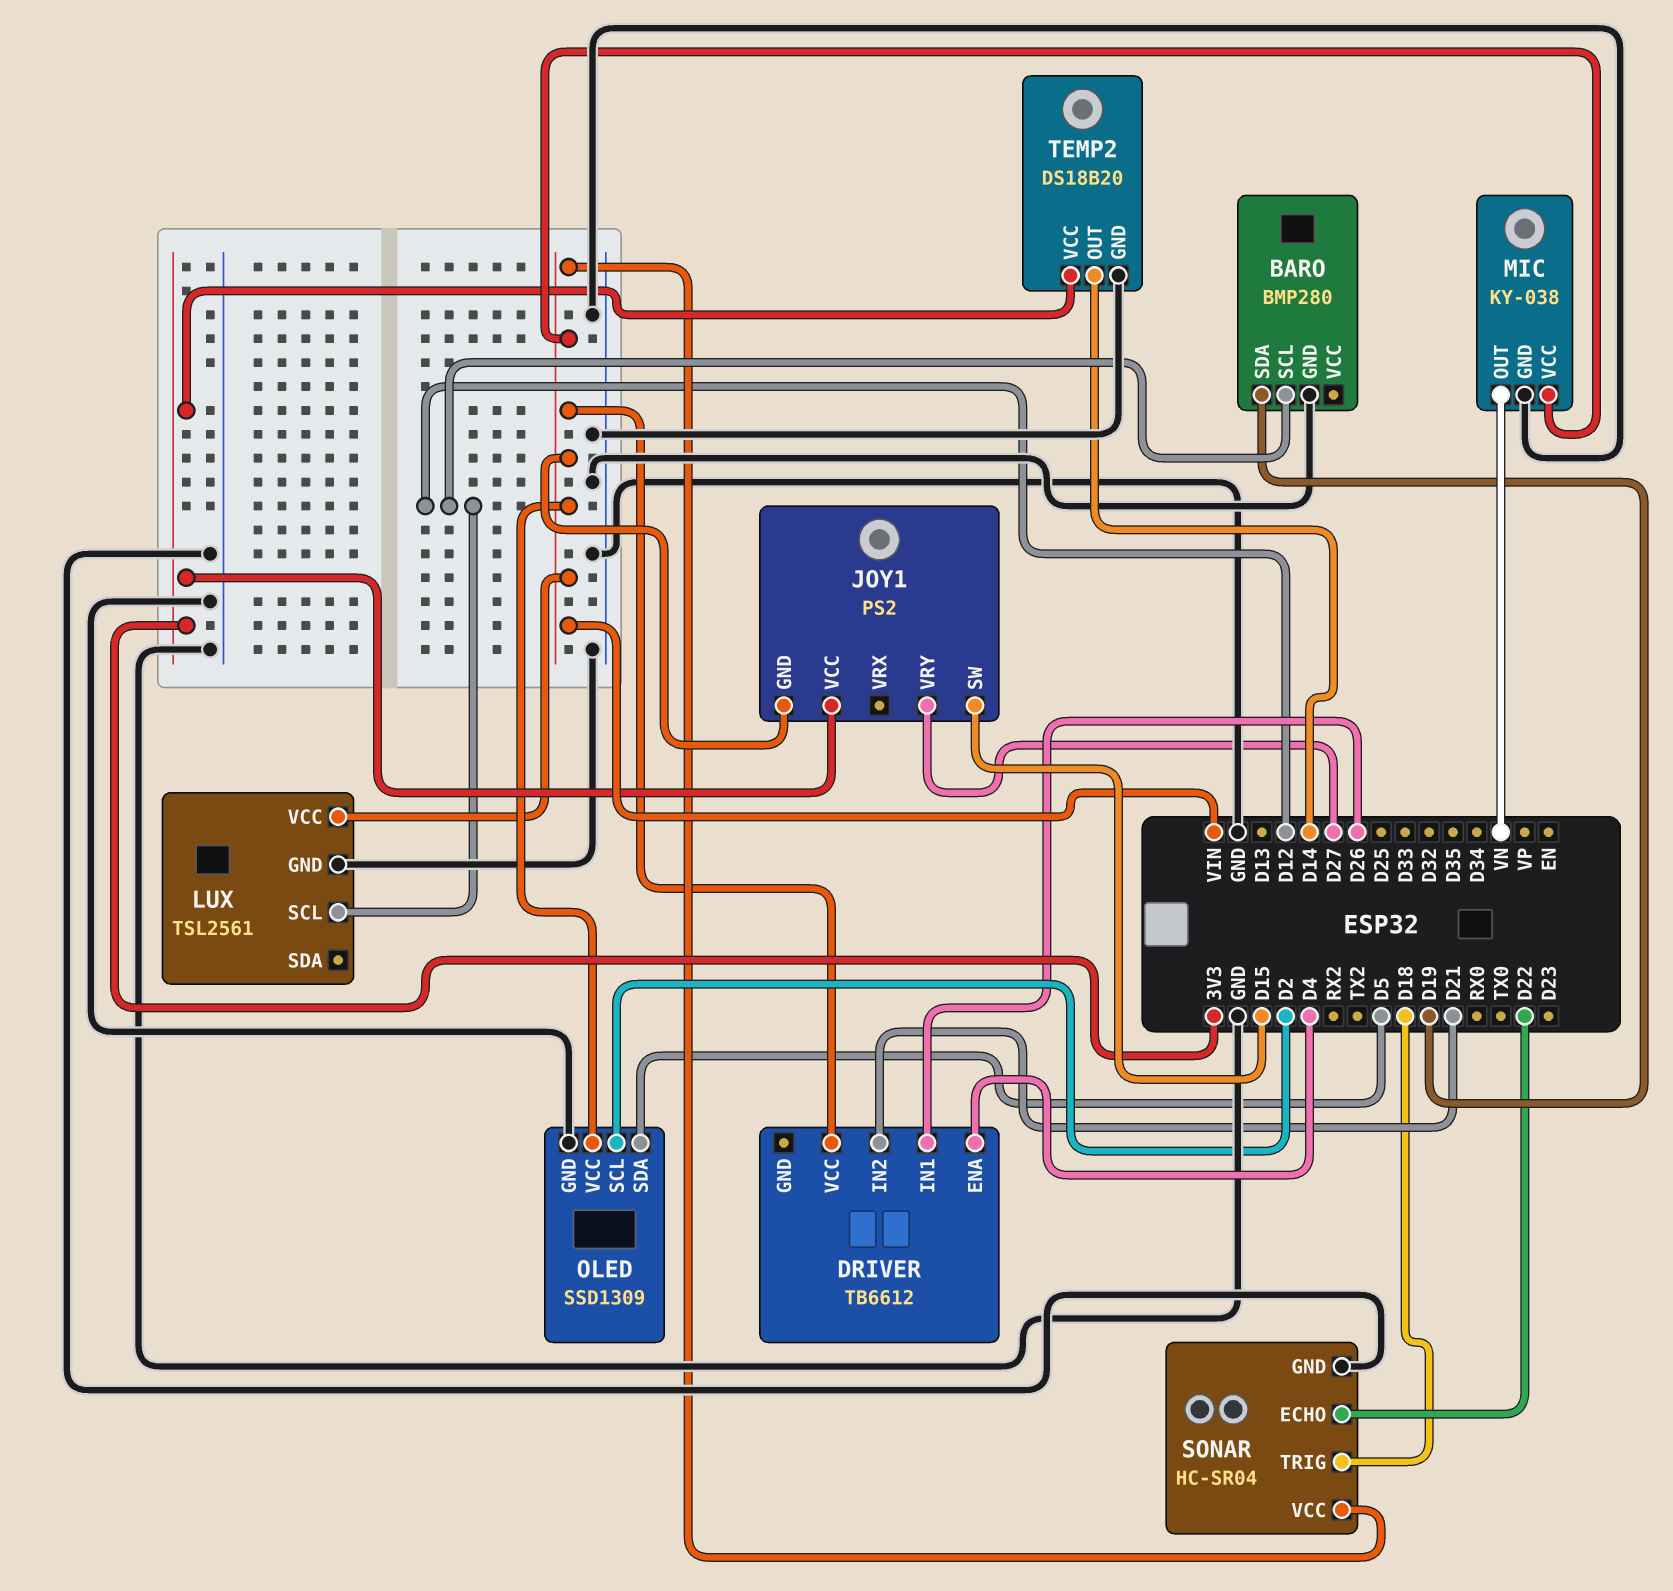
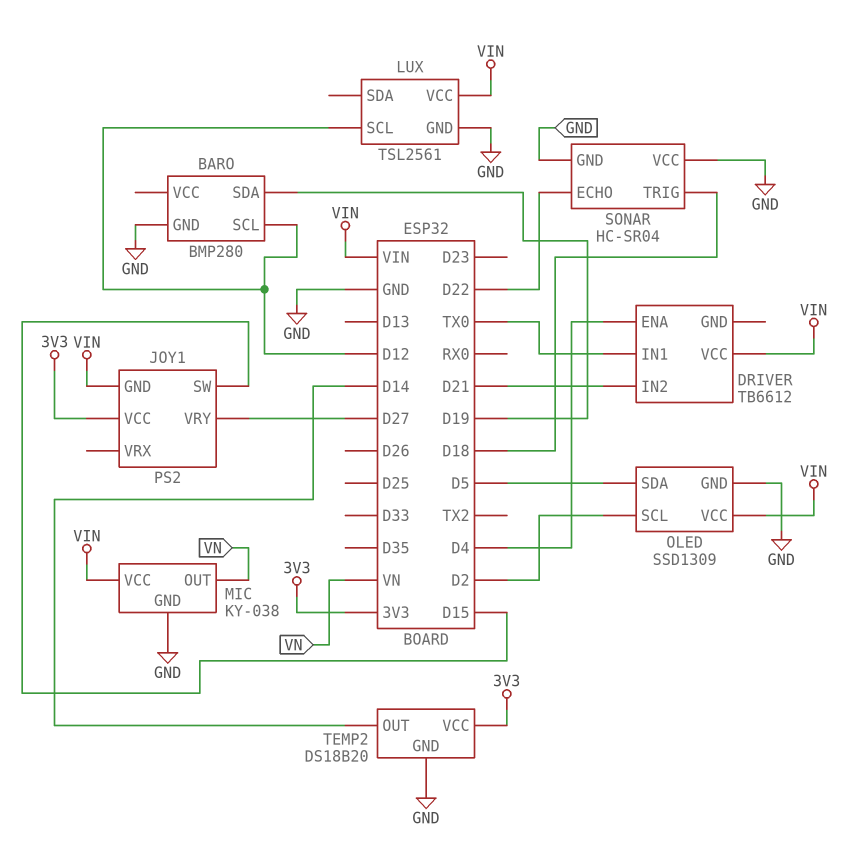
DRIVER pin IN1: D26 -> TX0
SONAR pin VCC: VIN -> GND

